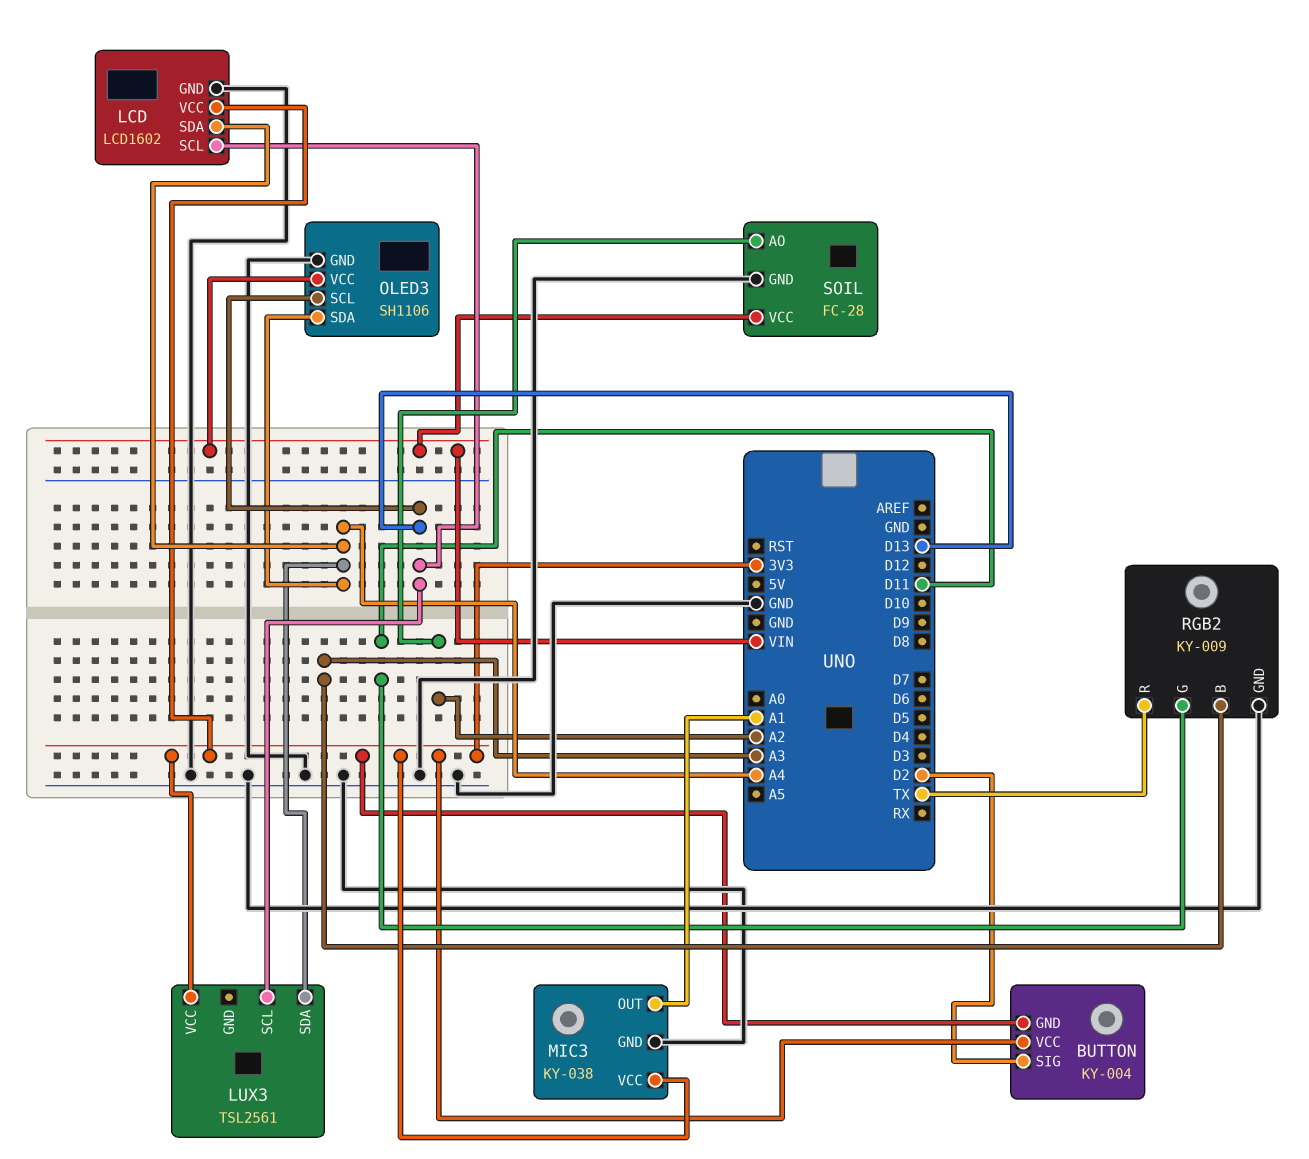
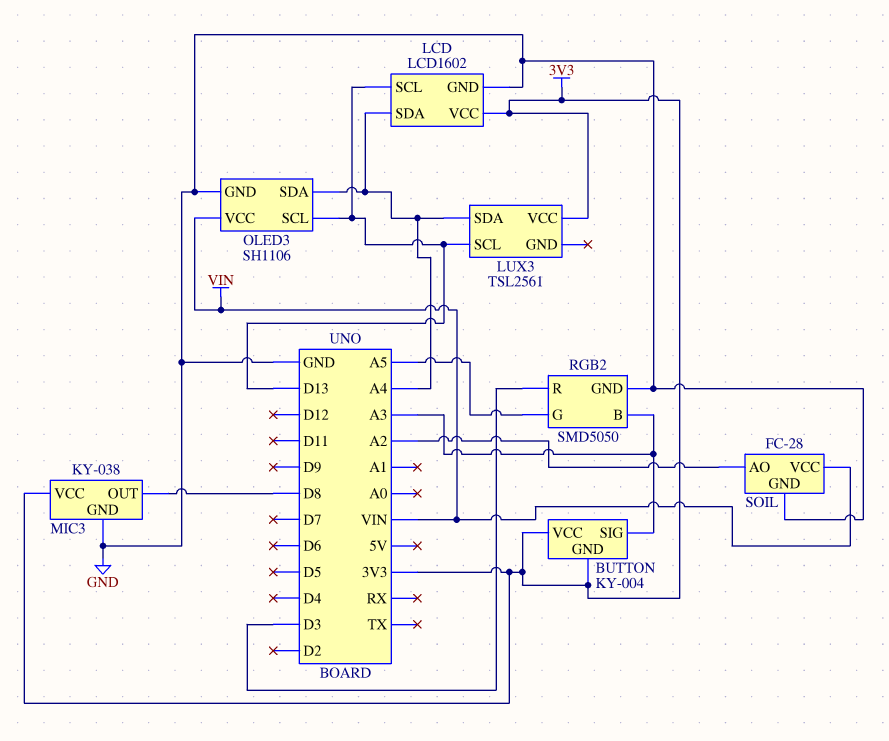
BUTTON pin SIG: D2 -> A3
MIC3 pin OUT: A1 -> D8
RGB2: KY-009 -> SMD5050
RGB2 pin G: D11 -> A5
RGB2 pin R: TX -> D3

